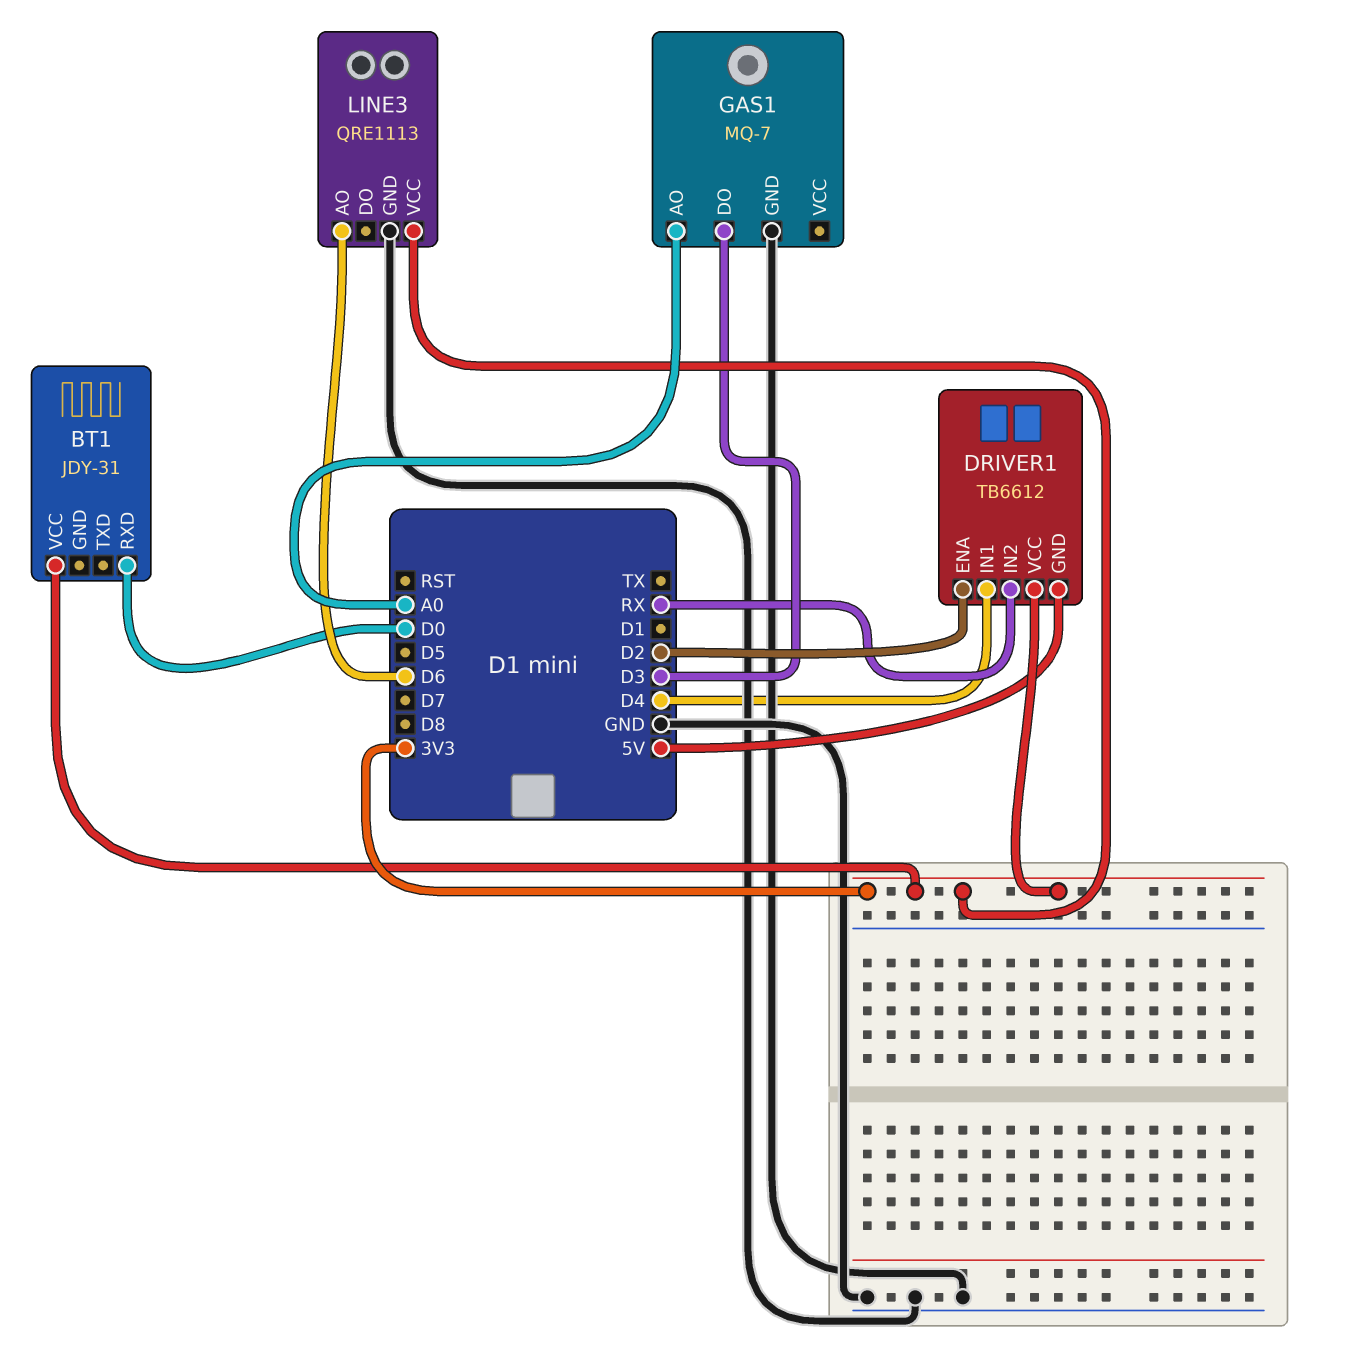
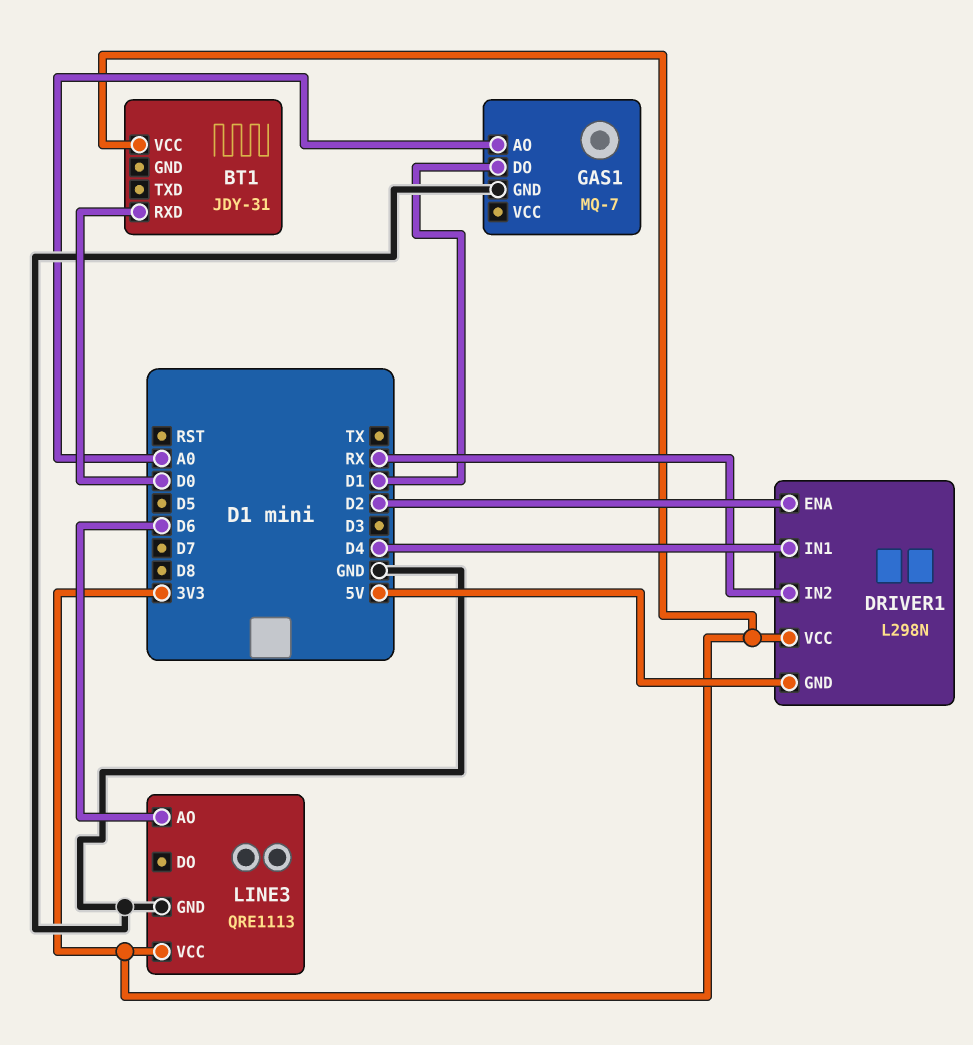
DRIVER1: TB6612 -> L298N
GAS1 pin DO: D3 -> D1

